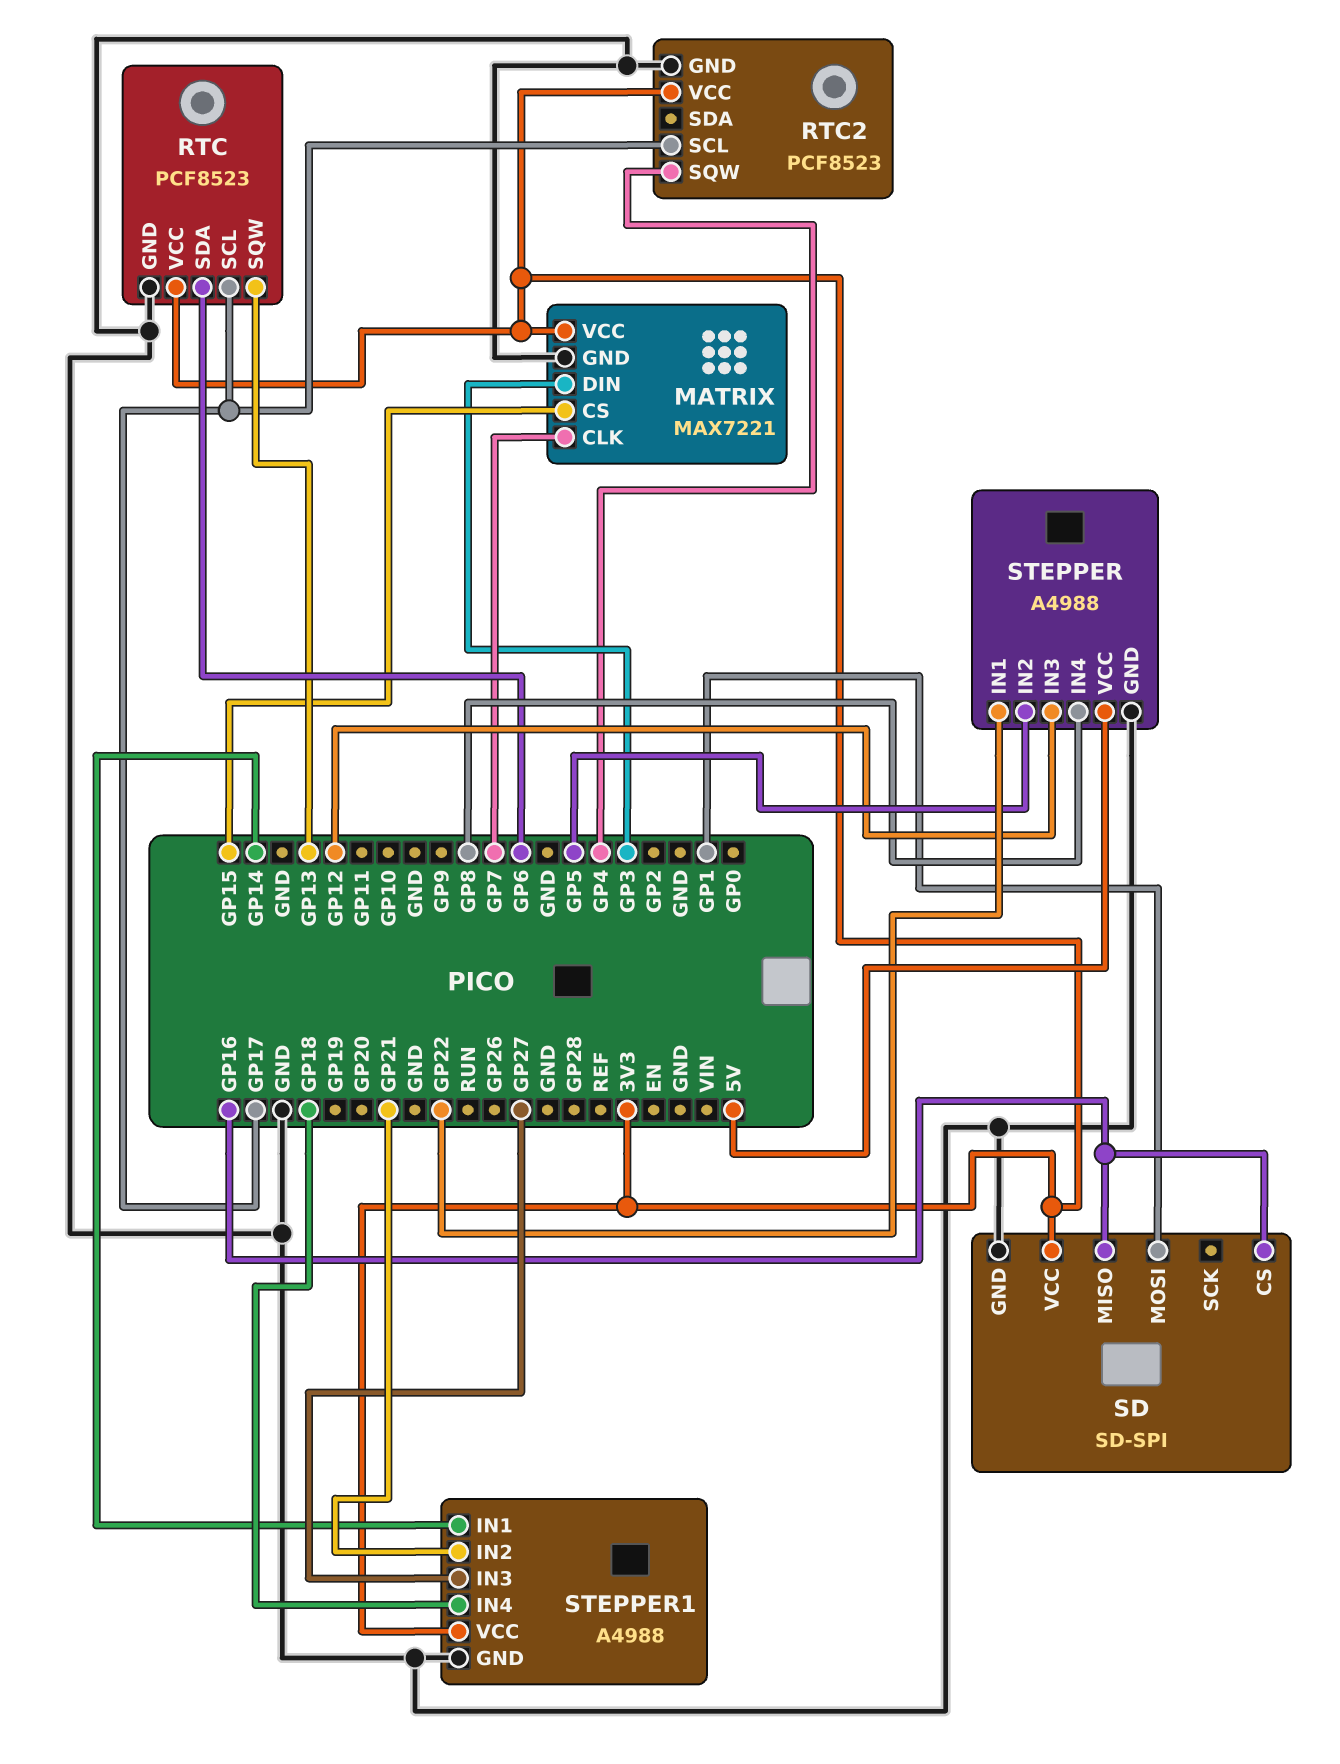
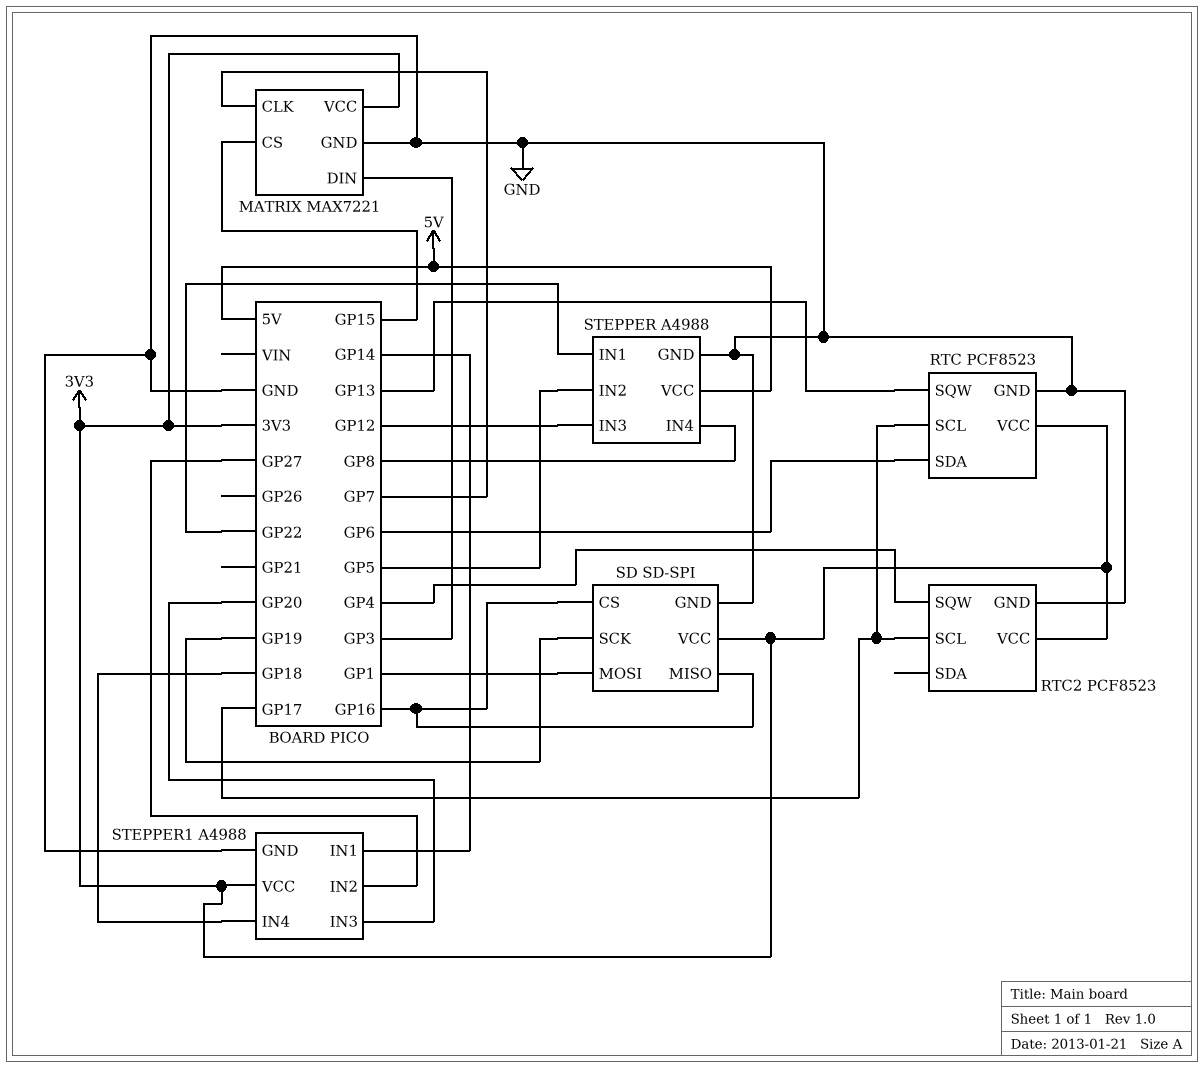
SD pin SCK: none -> GP19
STEPPER1 pin IN2: GP21 -> GP27
STEPPER1 pin IN3: GP27 -> GP20

